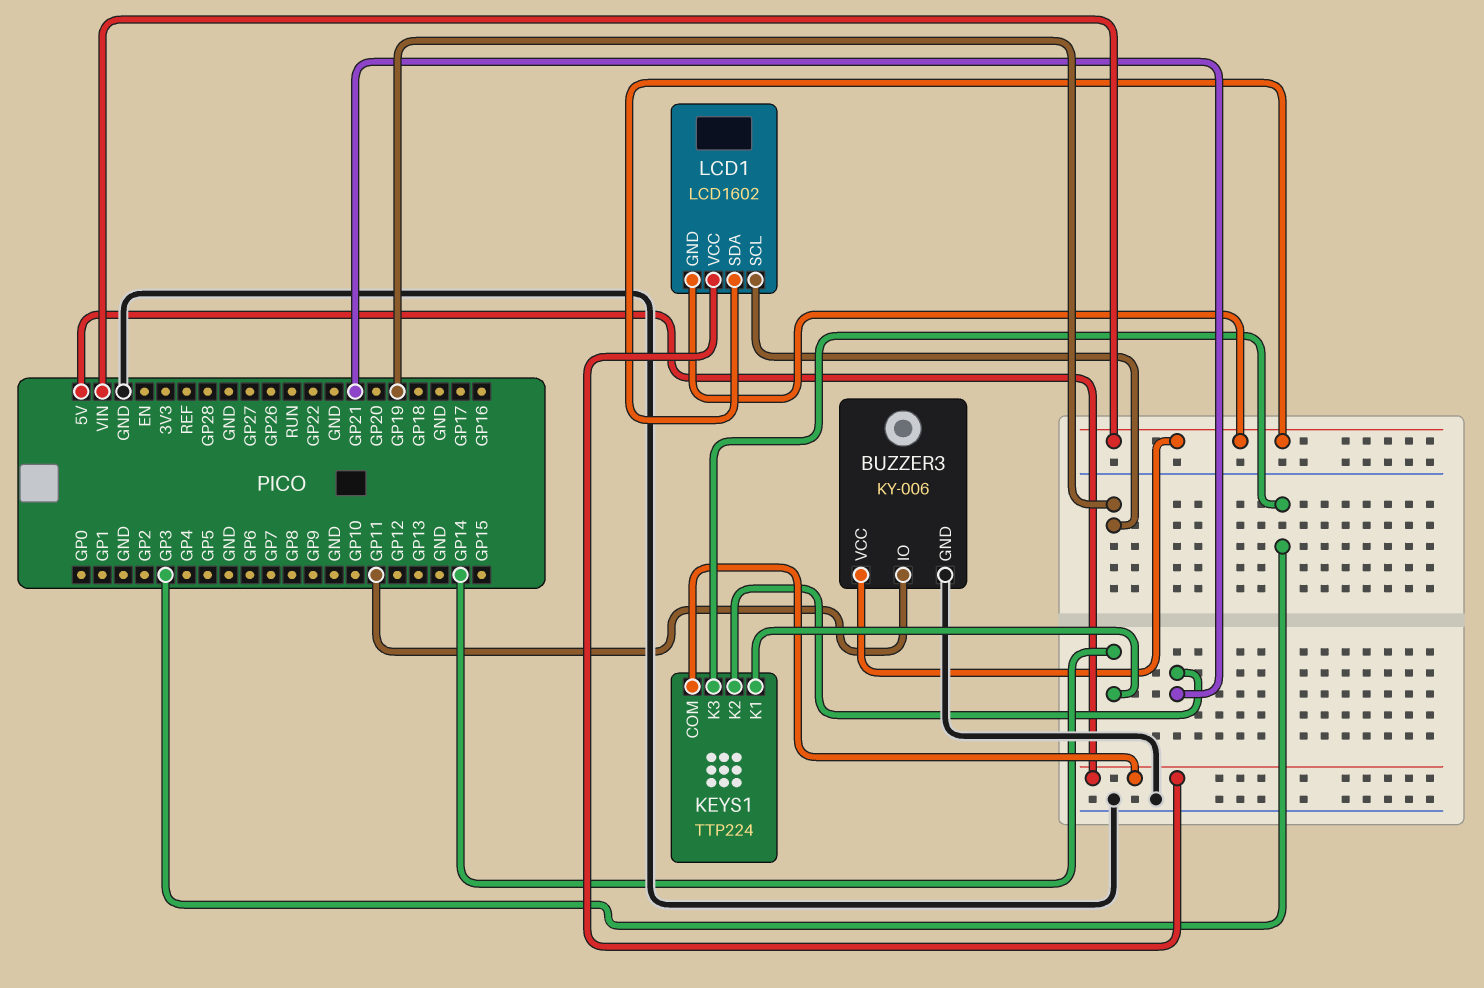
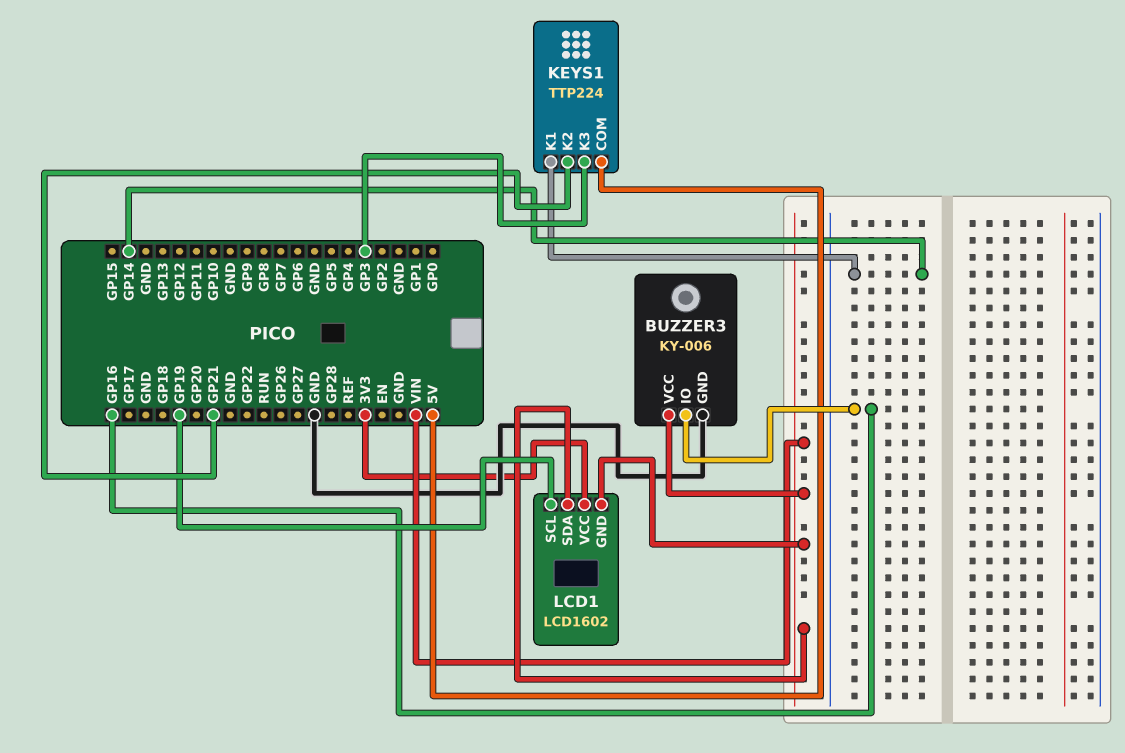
BUZZER3 pin IO: GP11 -> GP16
LCD1 pin VCC: 5V -> 3V3

